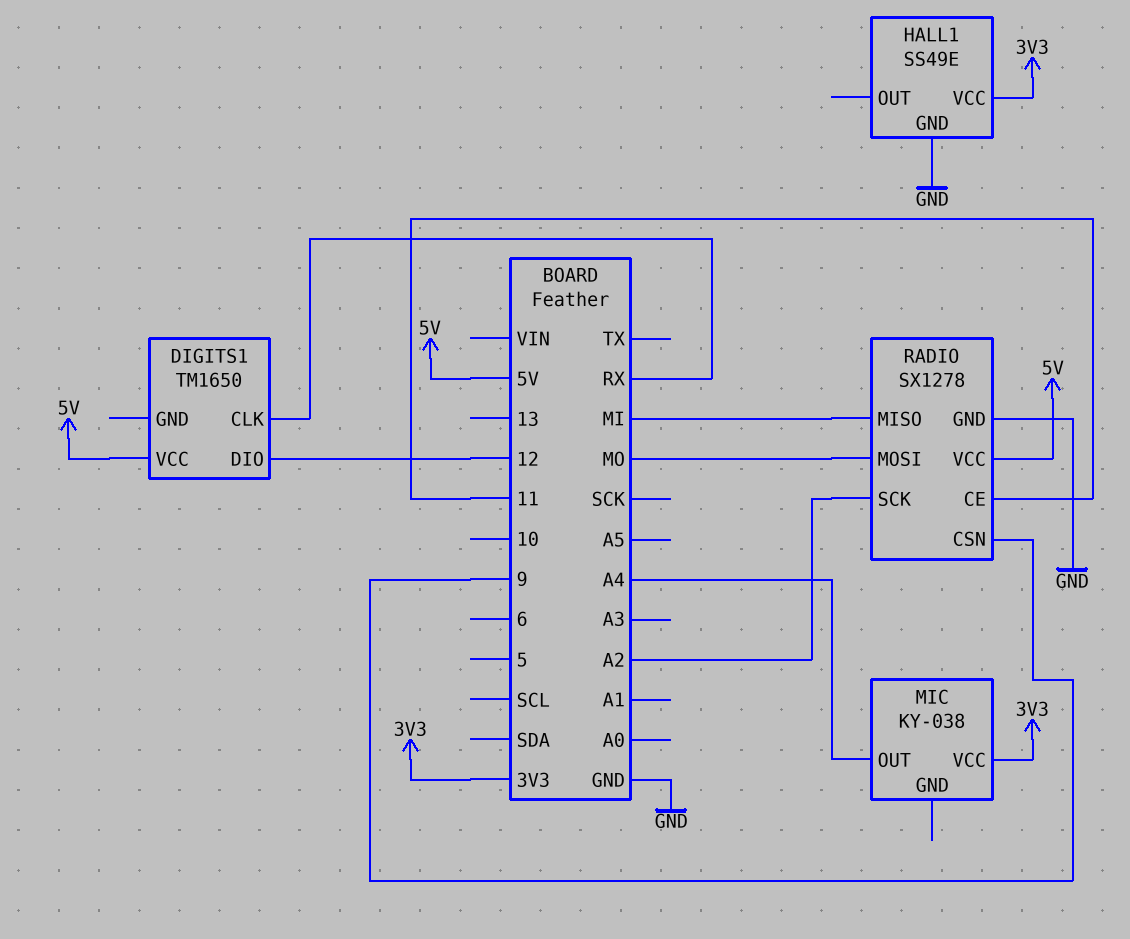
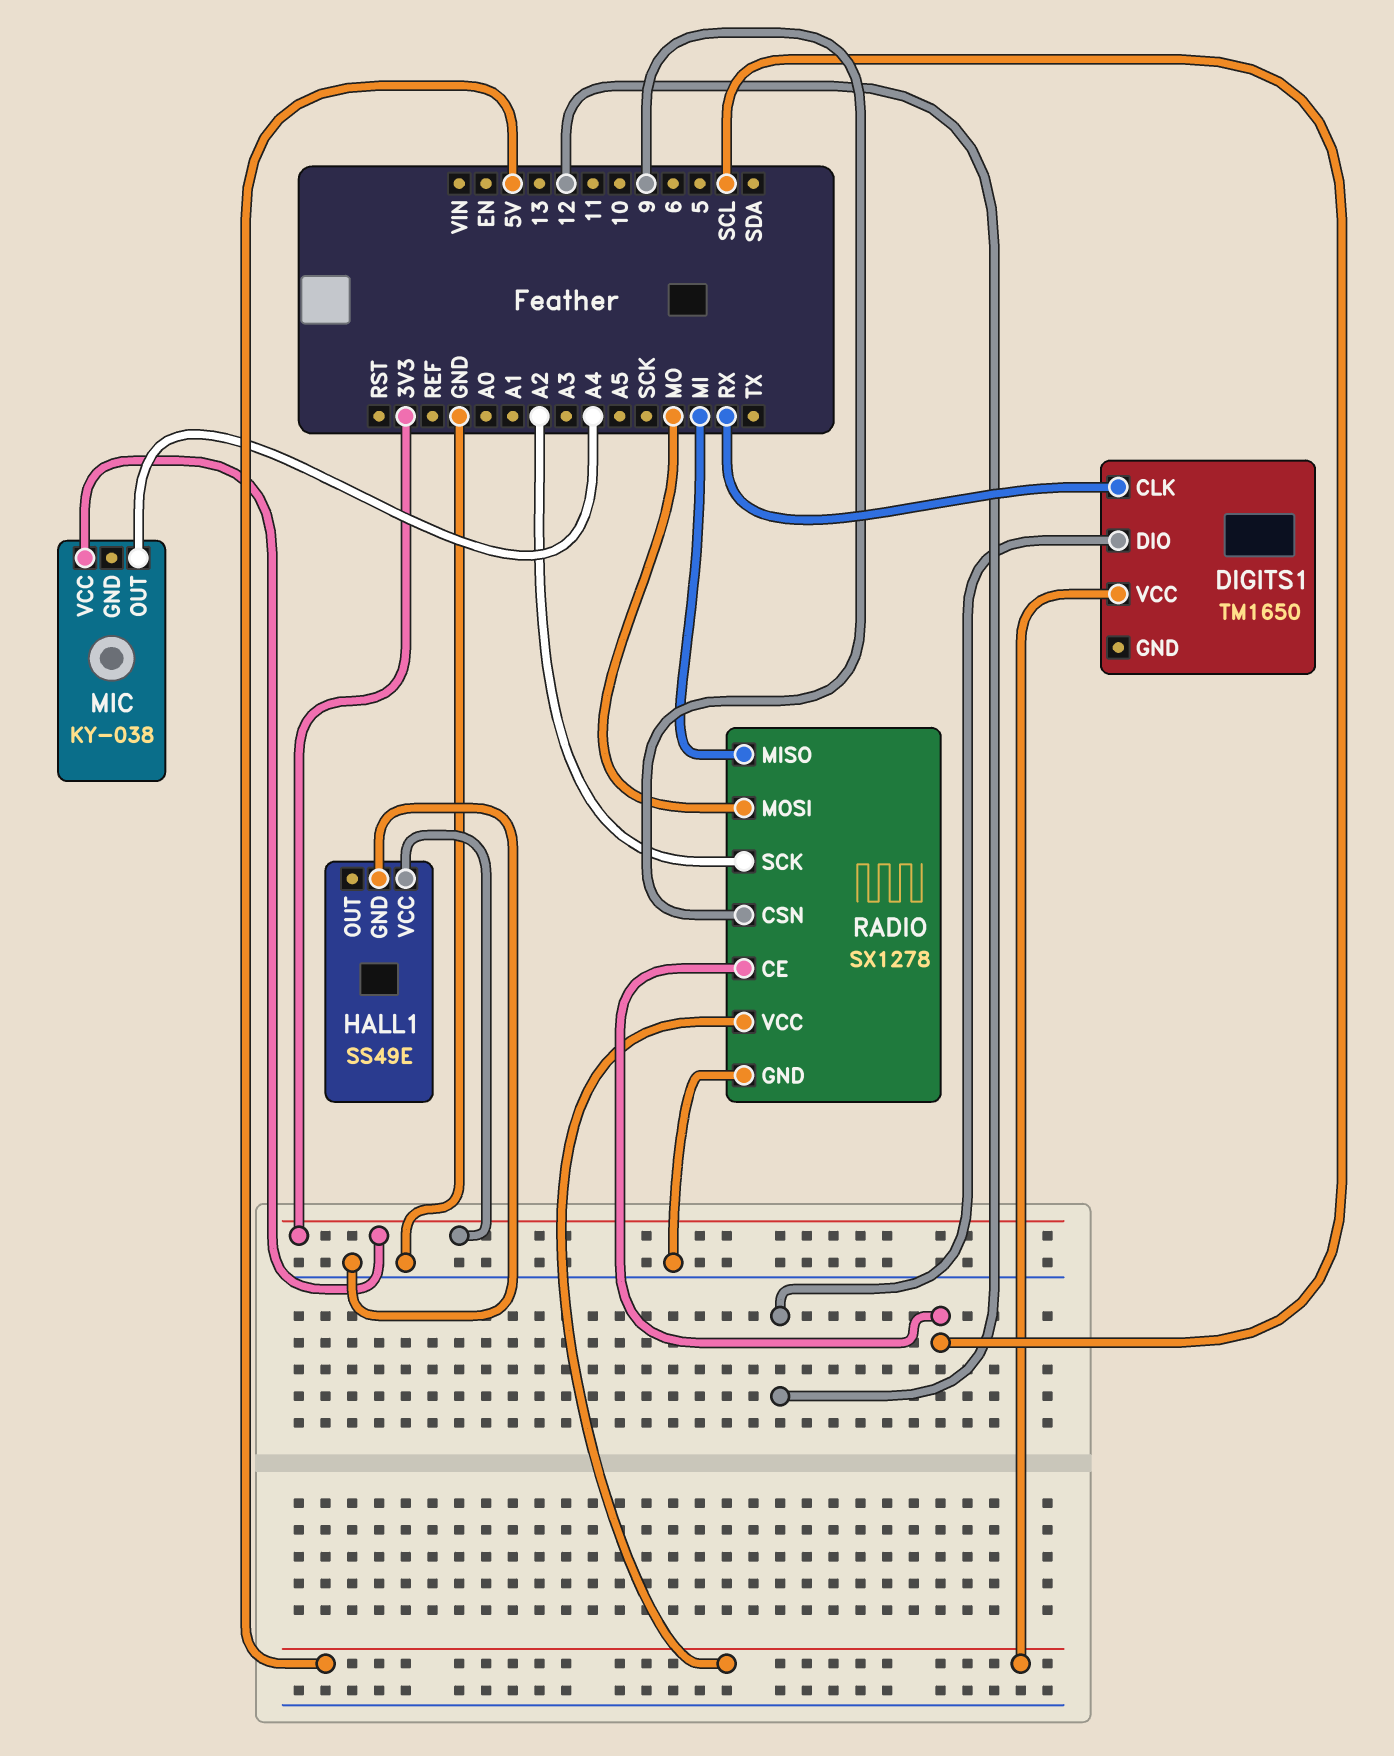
RADIO pin CE: 11 -> SCL

